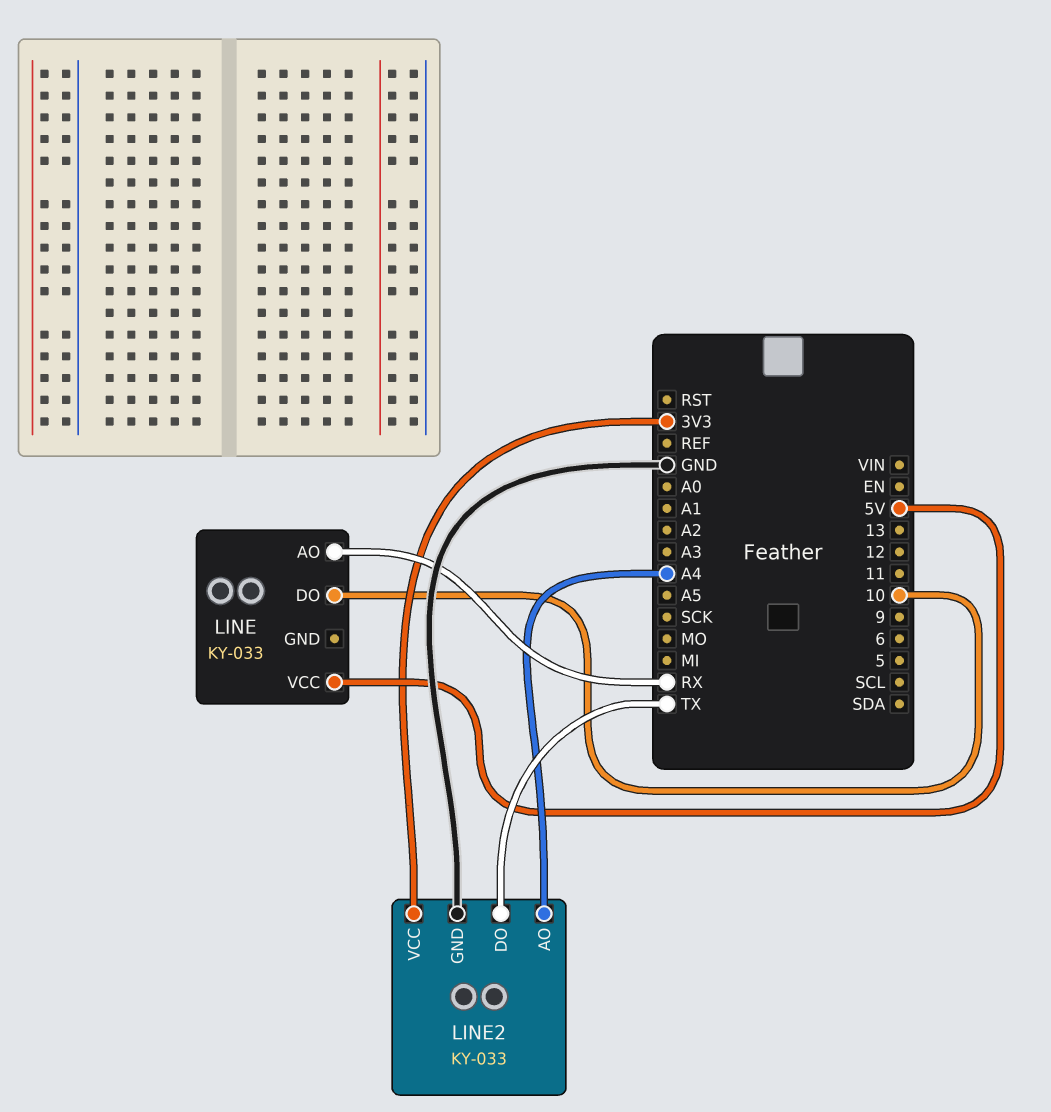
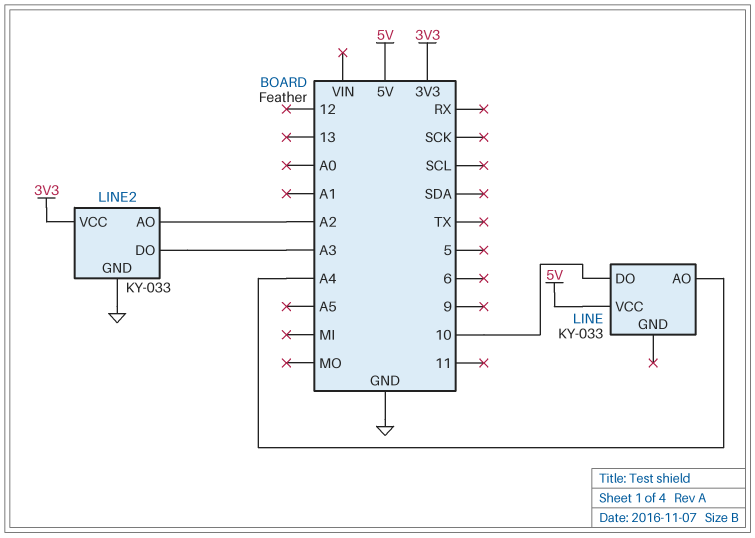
LINE pin AO: RX -> A4
LINE2 pin AO: A4 -> A2
LINE2 pin DO: TX -> A3

